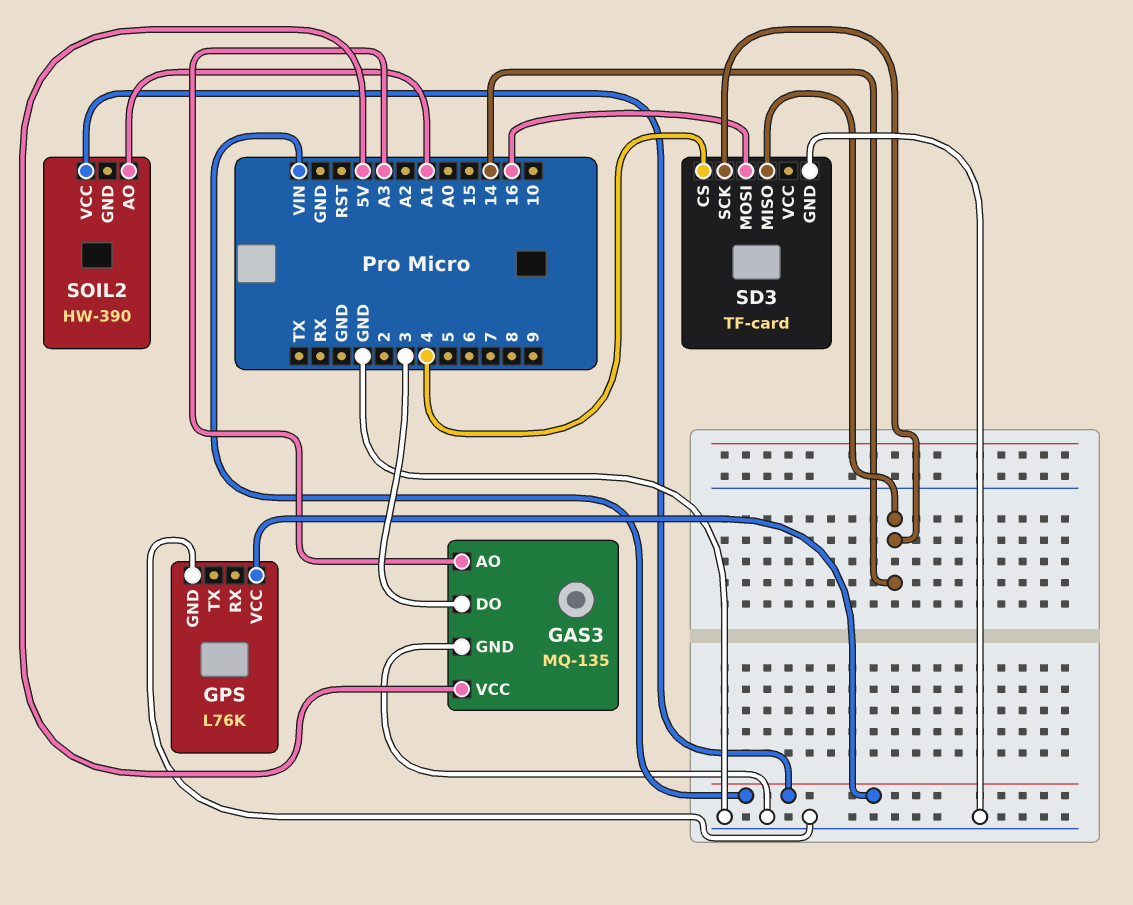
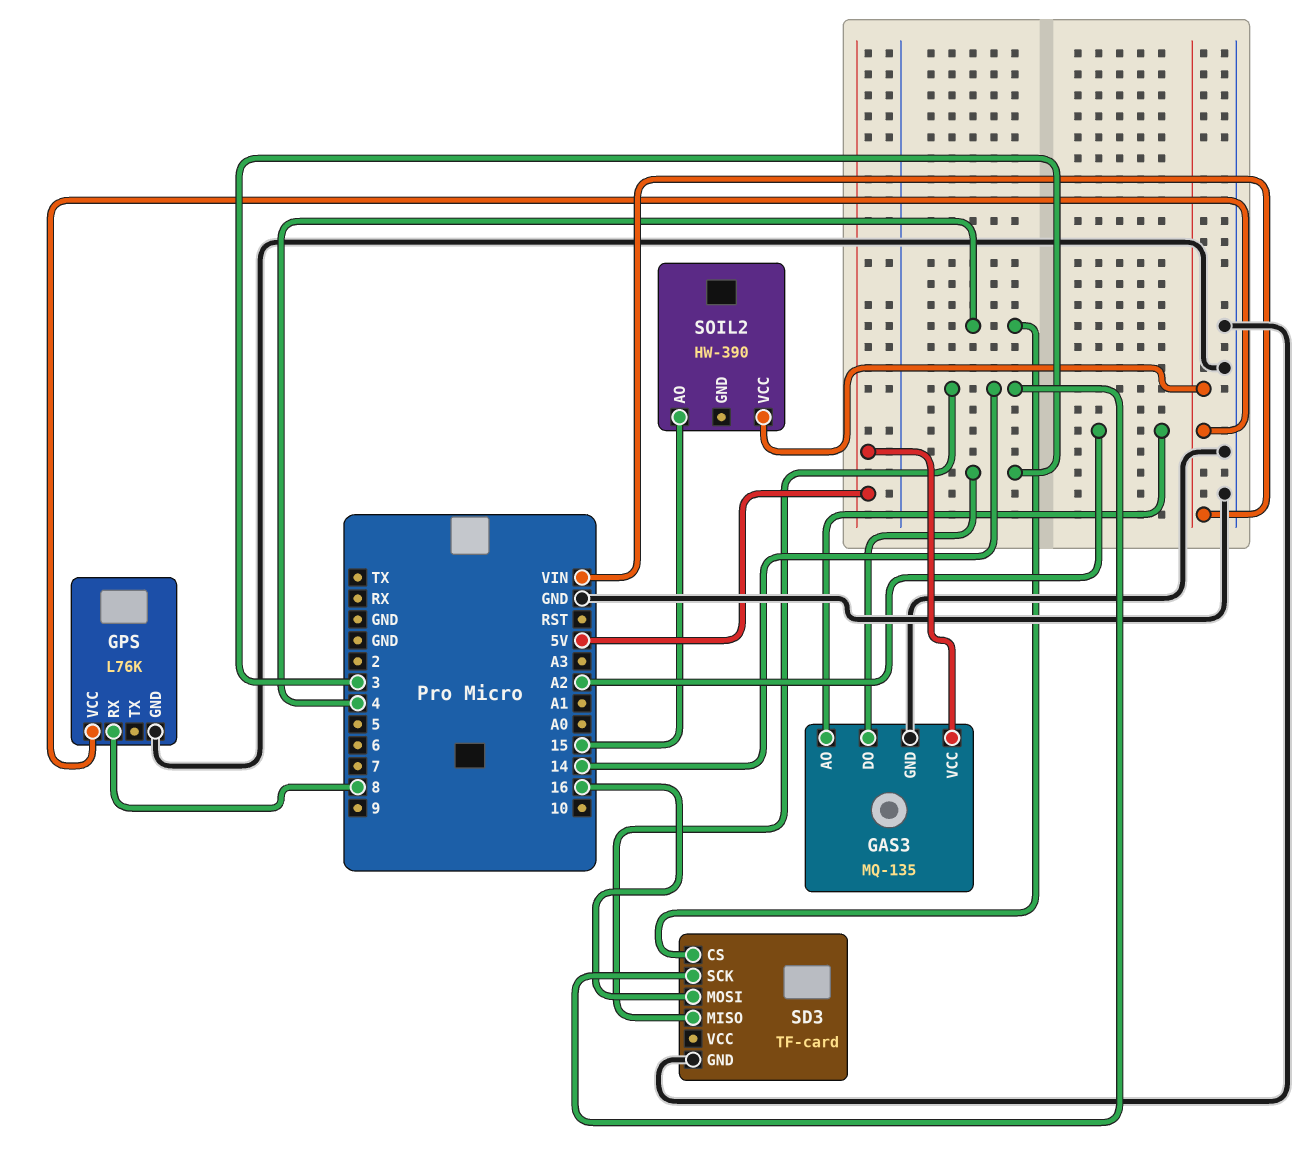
GAS3 pin AO: A3 -> A2
GPS pin RX: none -> 8
SOIL2 pin AO: A1 -> 15

